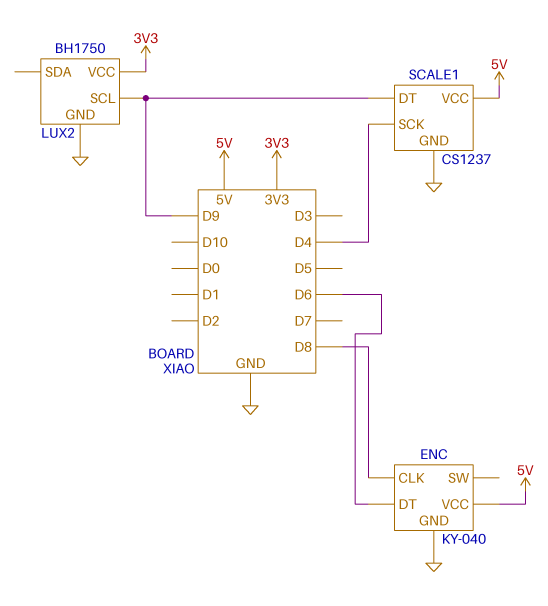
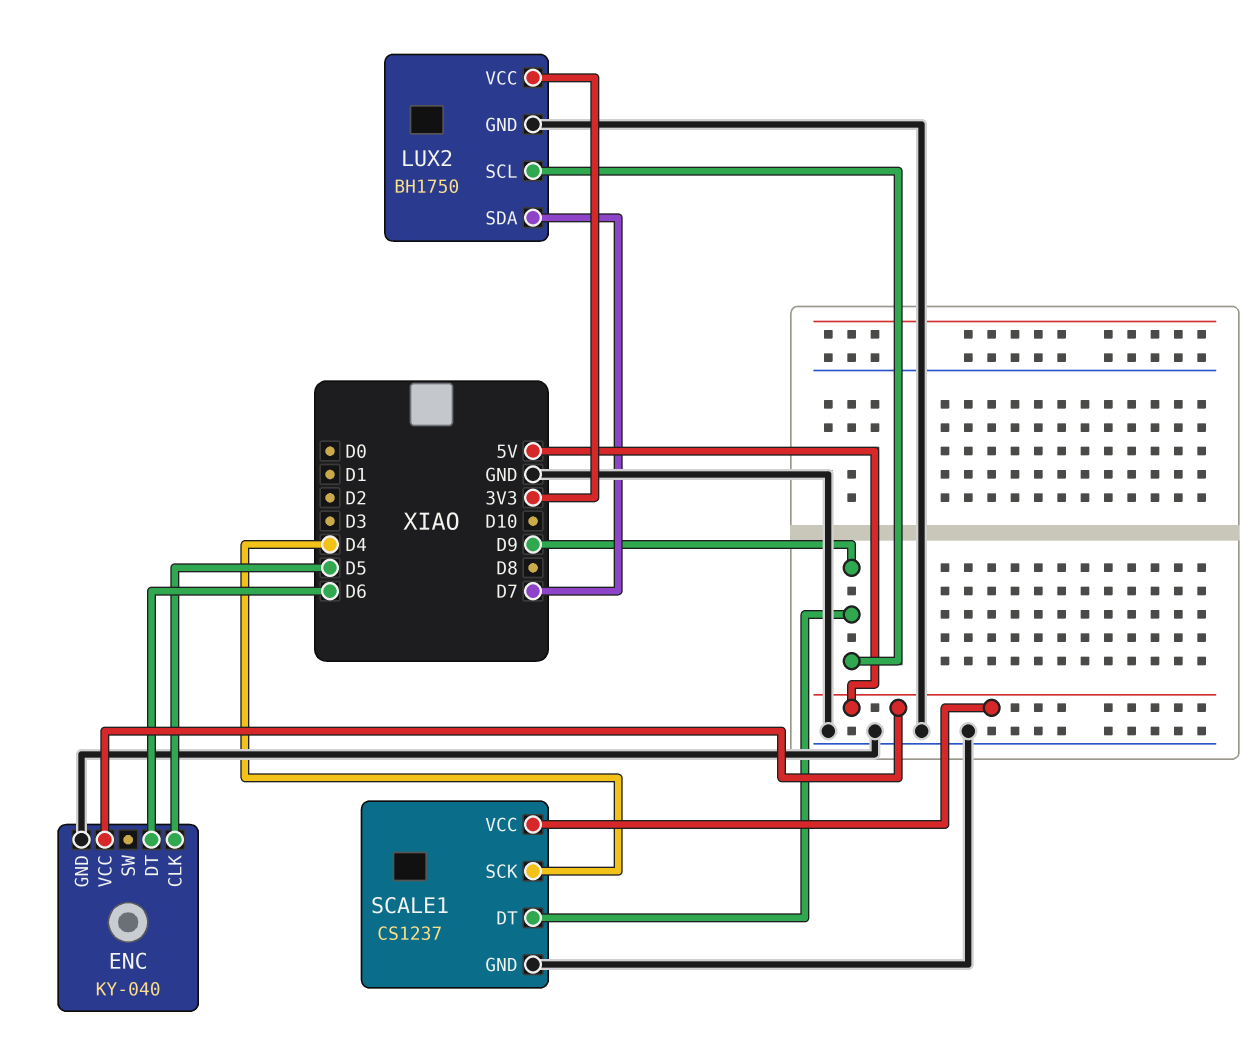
ENC pin CLK: D8 -> D5
LUX2 pin SDA: none -> D7

